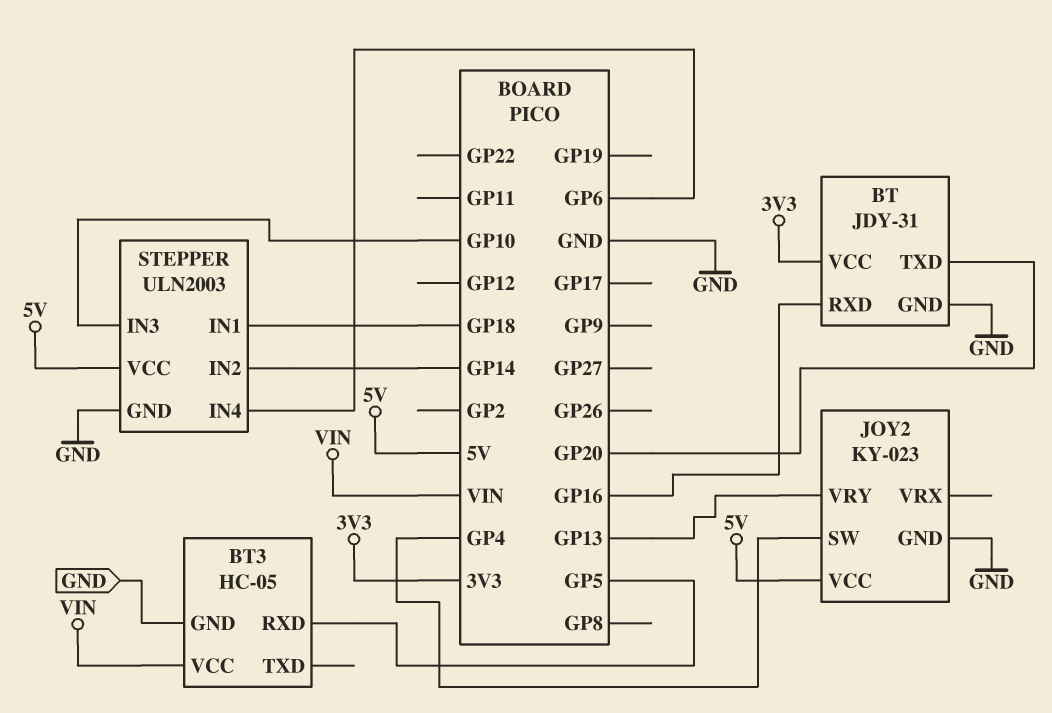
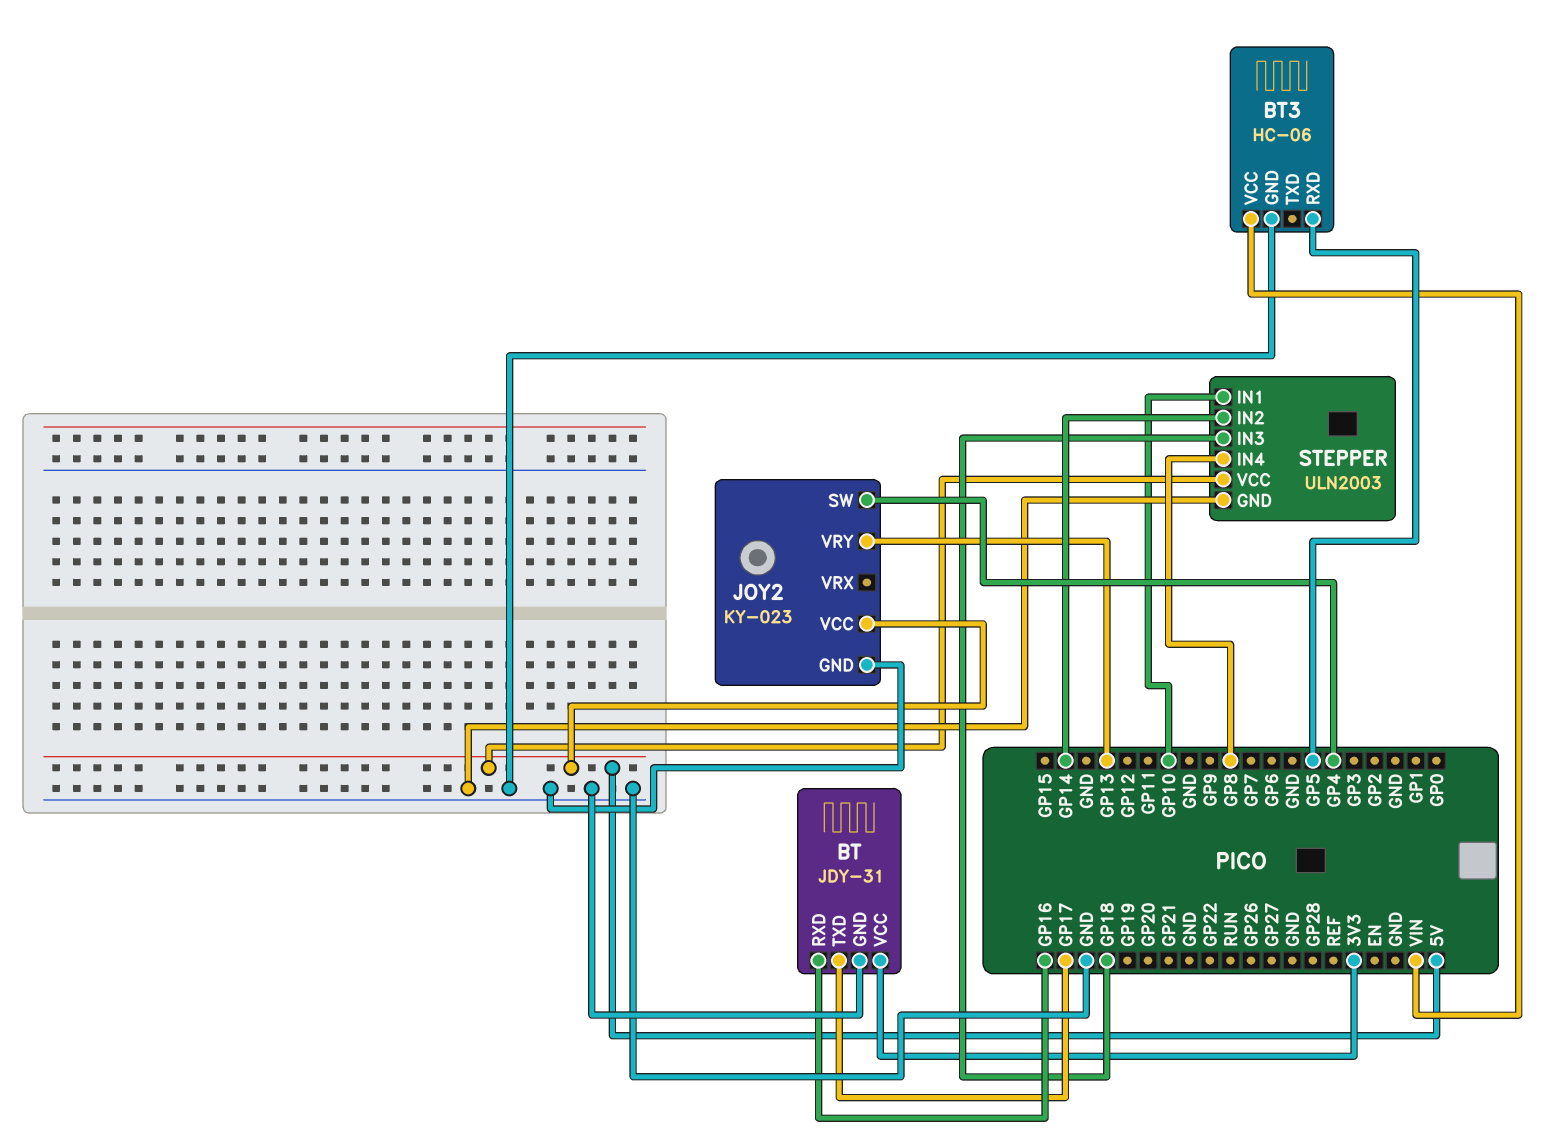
BT pin TXD: GP20 -> GP17
BT3: HC-05 -> HC-06
STEPPER pin IN1: GP18 -> GP10
STEPPER pin IN3: GP10 -> GP18
STEPPER pin IN4: GP6 -> GP8

